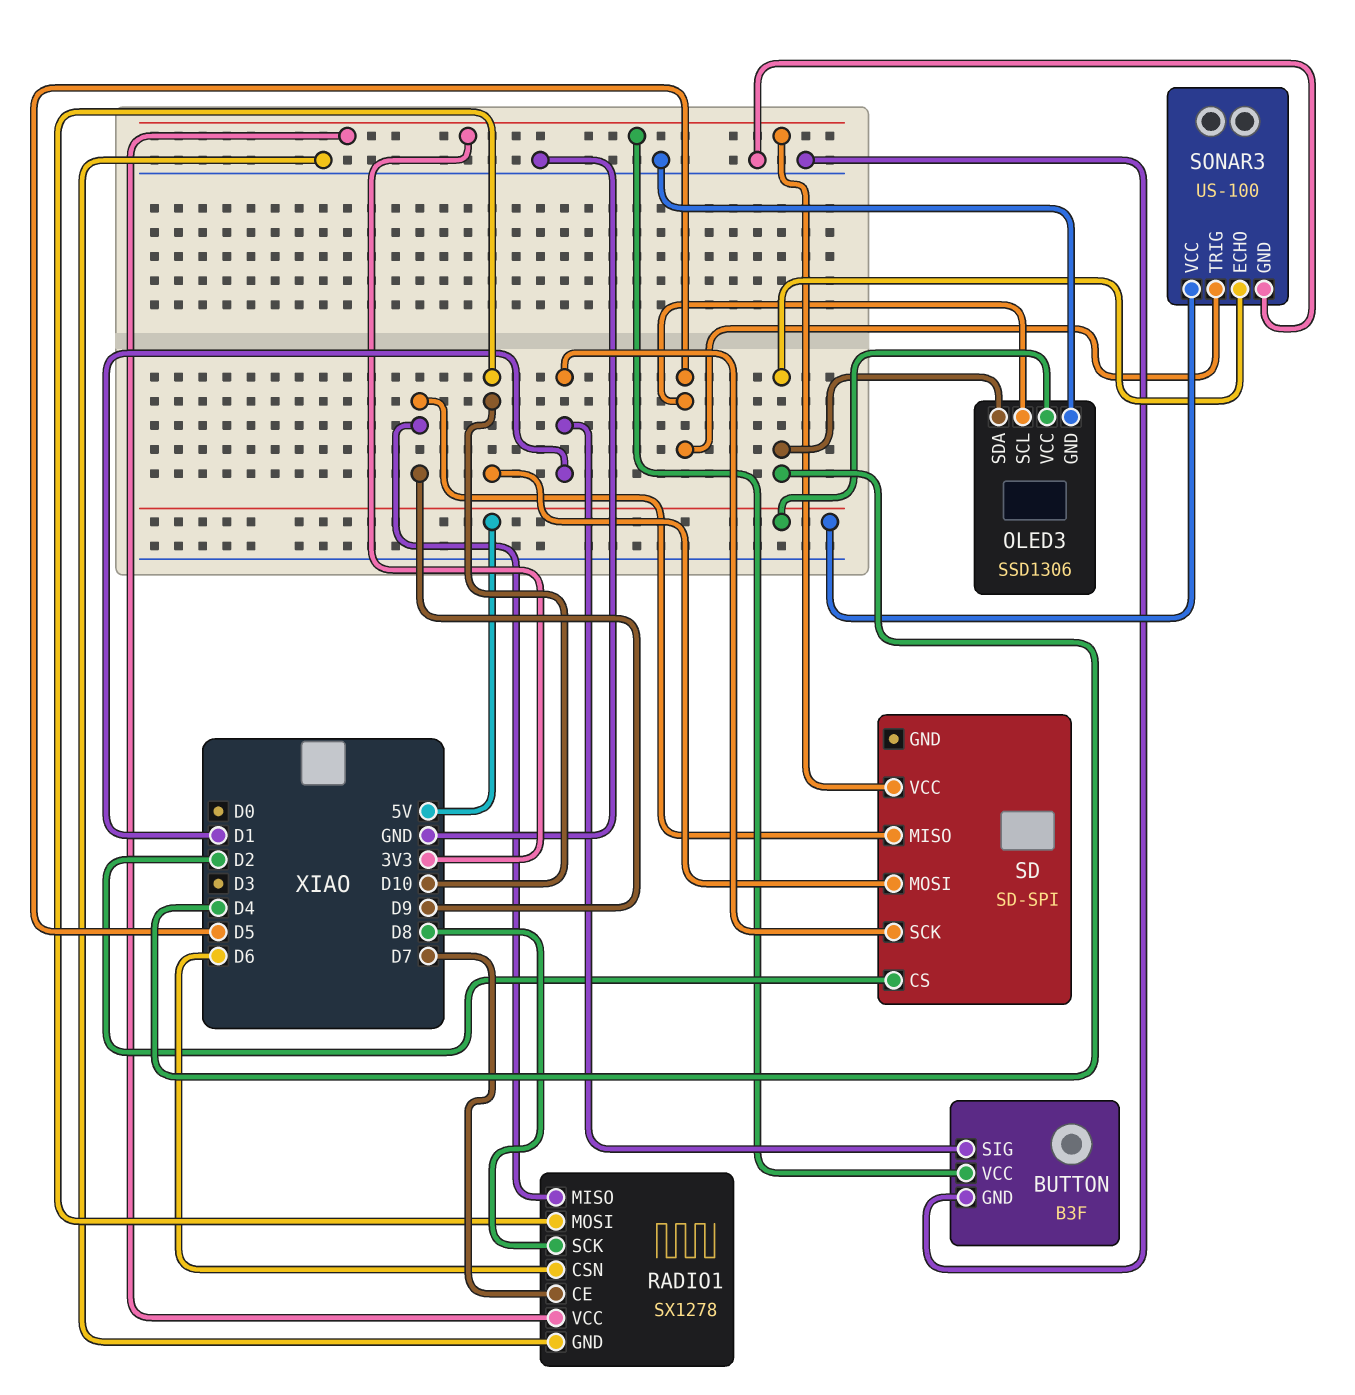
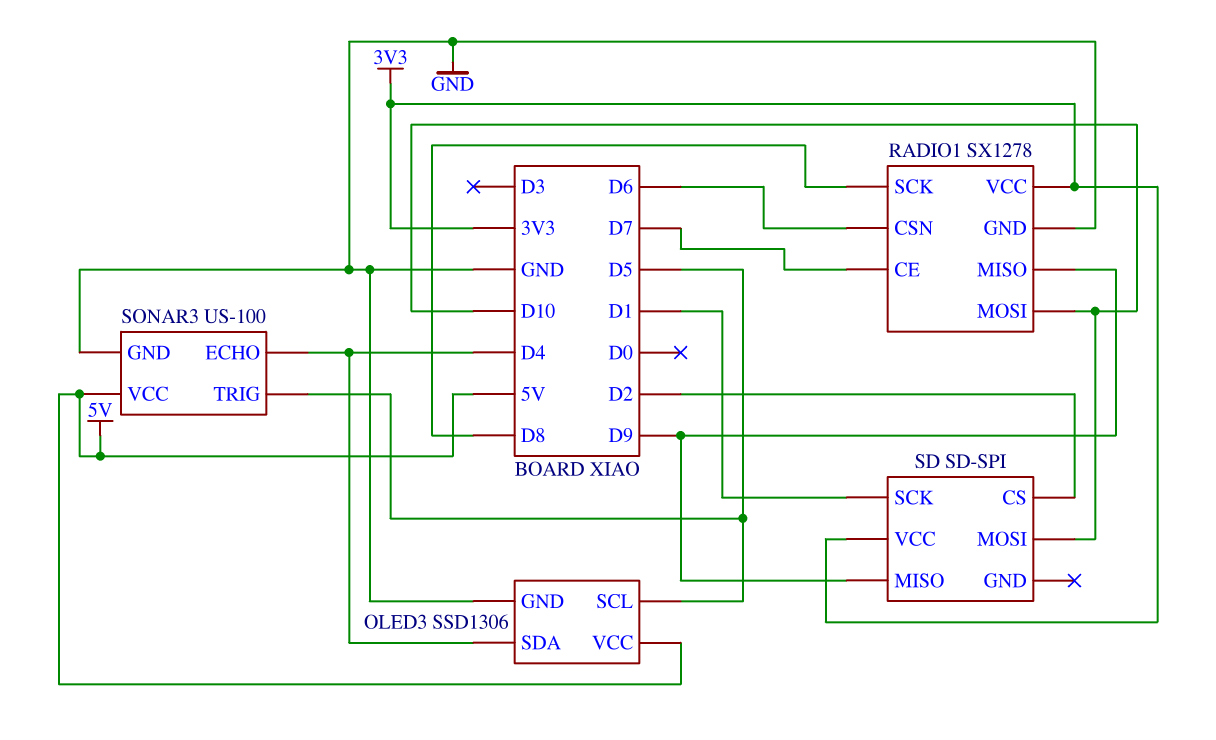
BUTTON: B3F -> none
BUTTON pin GND: GND -> none
BUTTON pin SIG: D1 -> none
BUTTON pin VCC: 3V3 -> none

